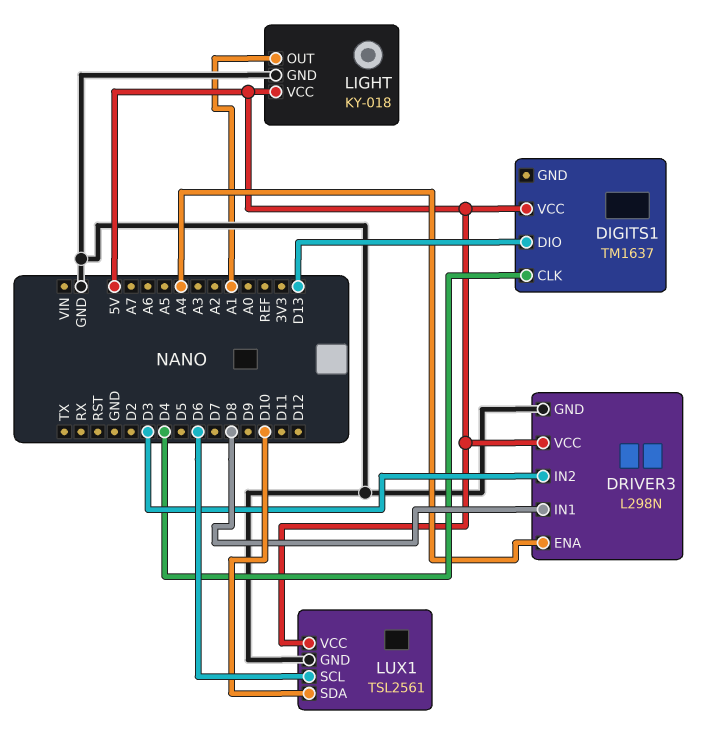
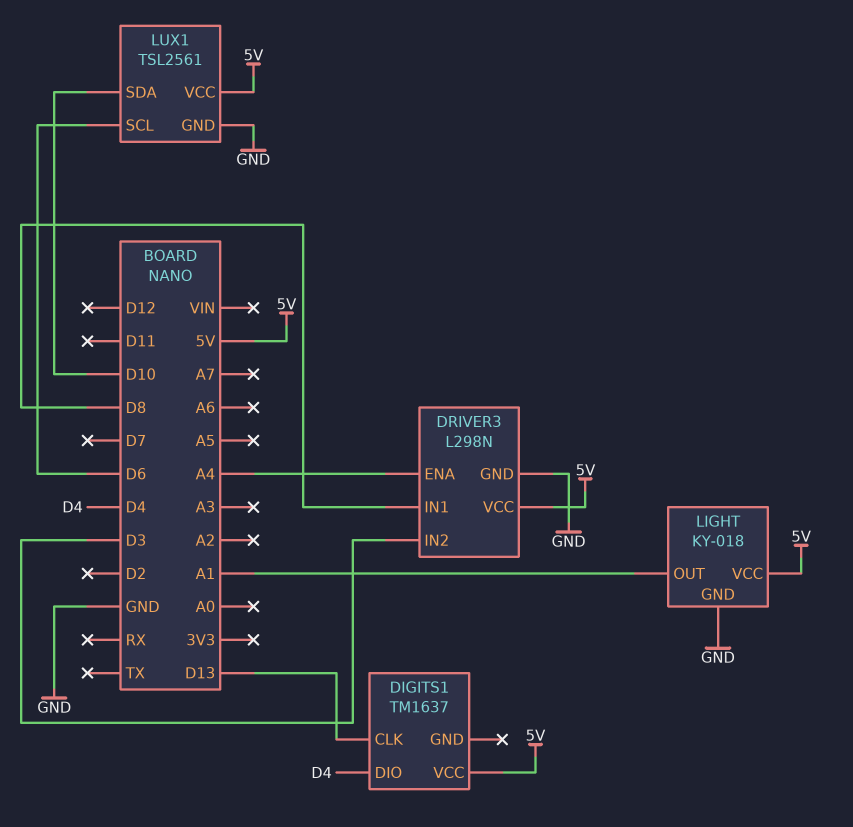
DIGITS1 pin CLK: D4 -> D13
DIGITS1 pin DIO: D13 -> D4

